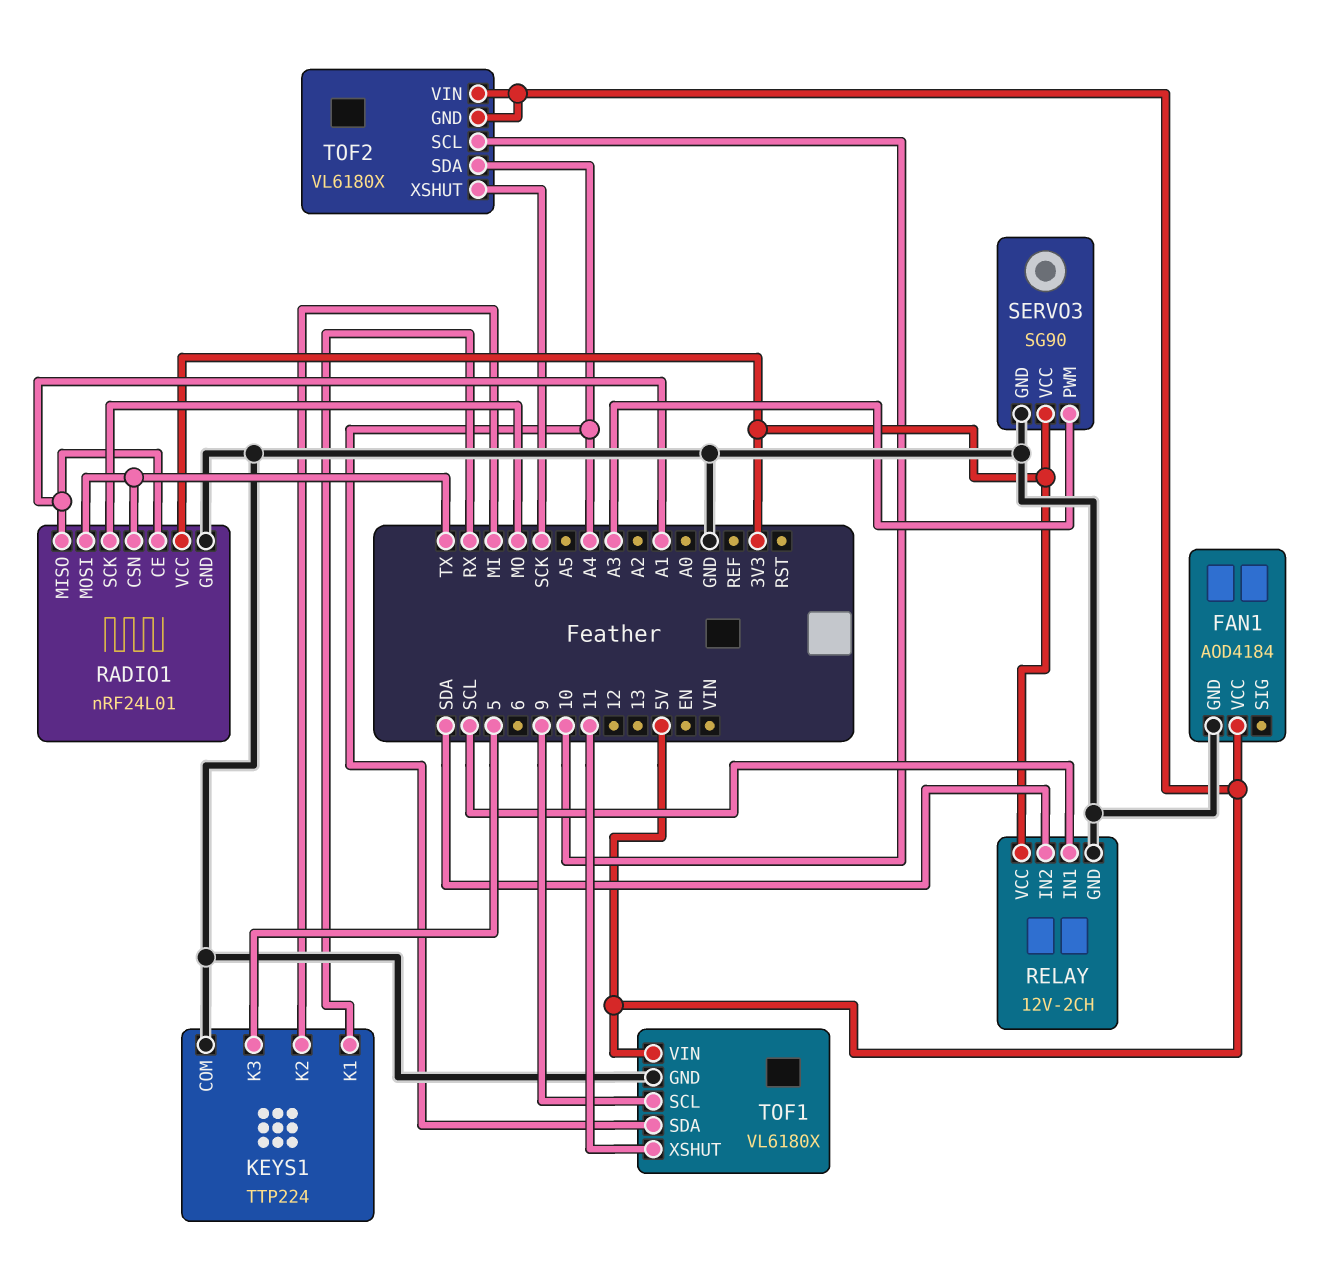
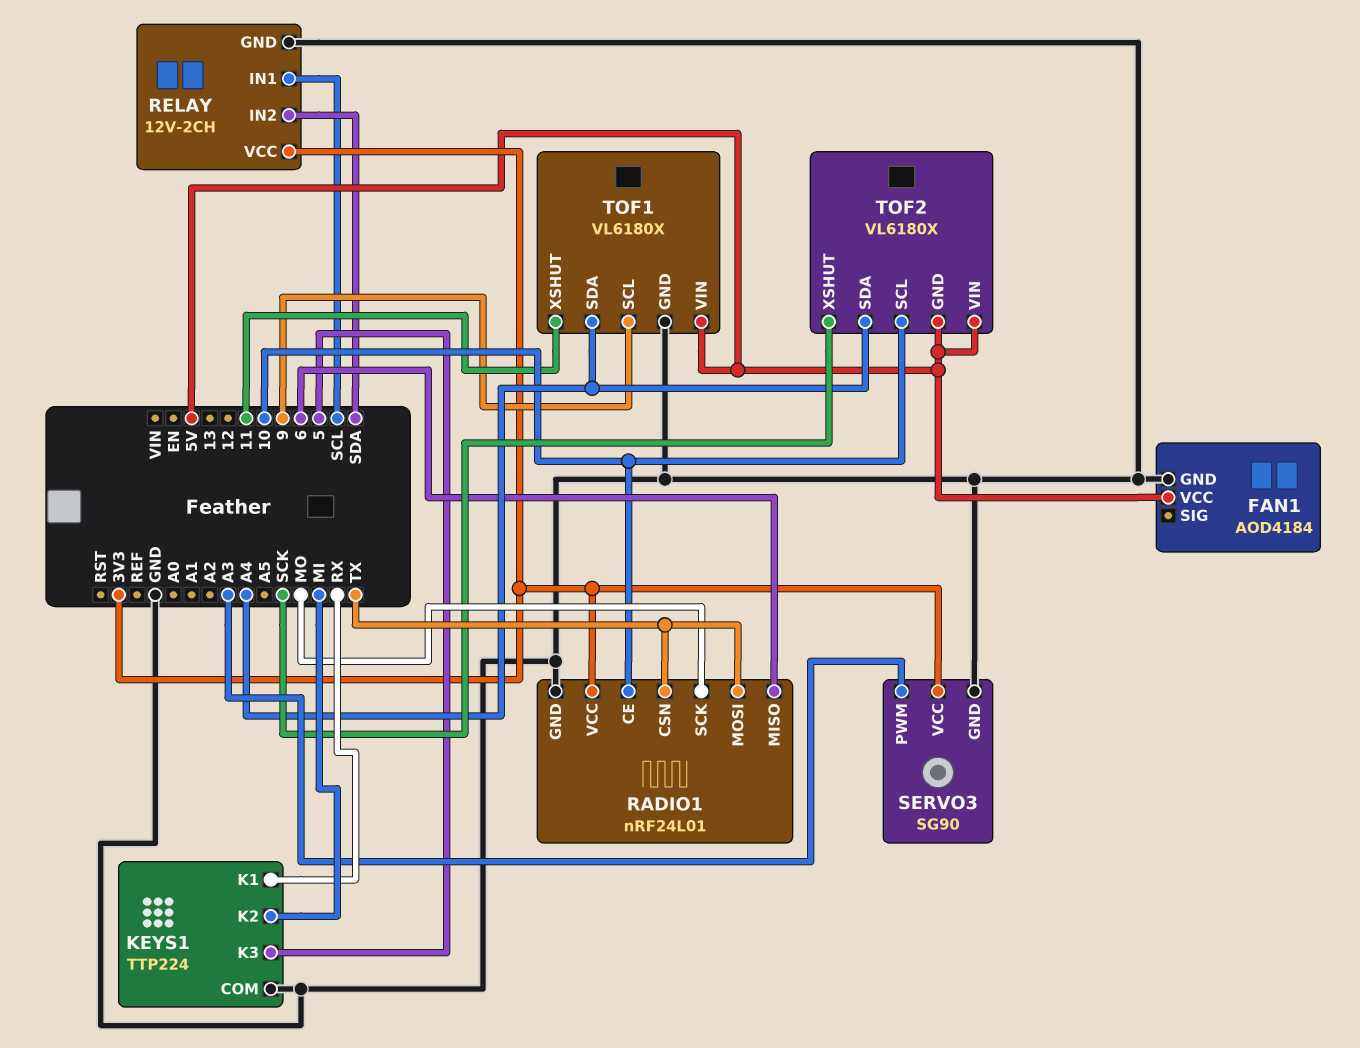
RADIO1 pin CE: A1 -> 10
RADIO1 pin MISO: A1 -> 6

